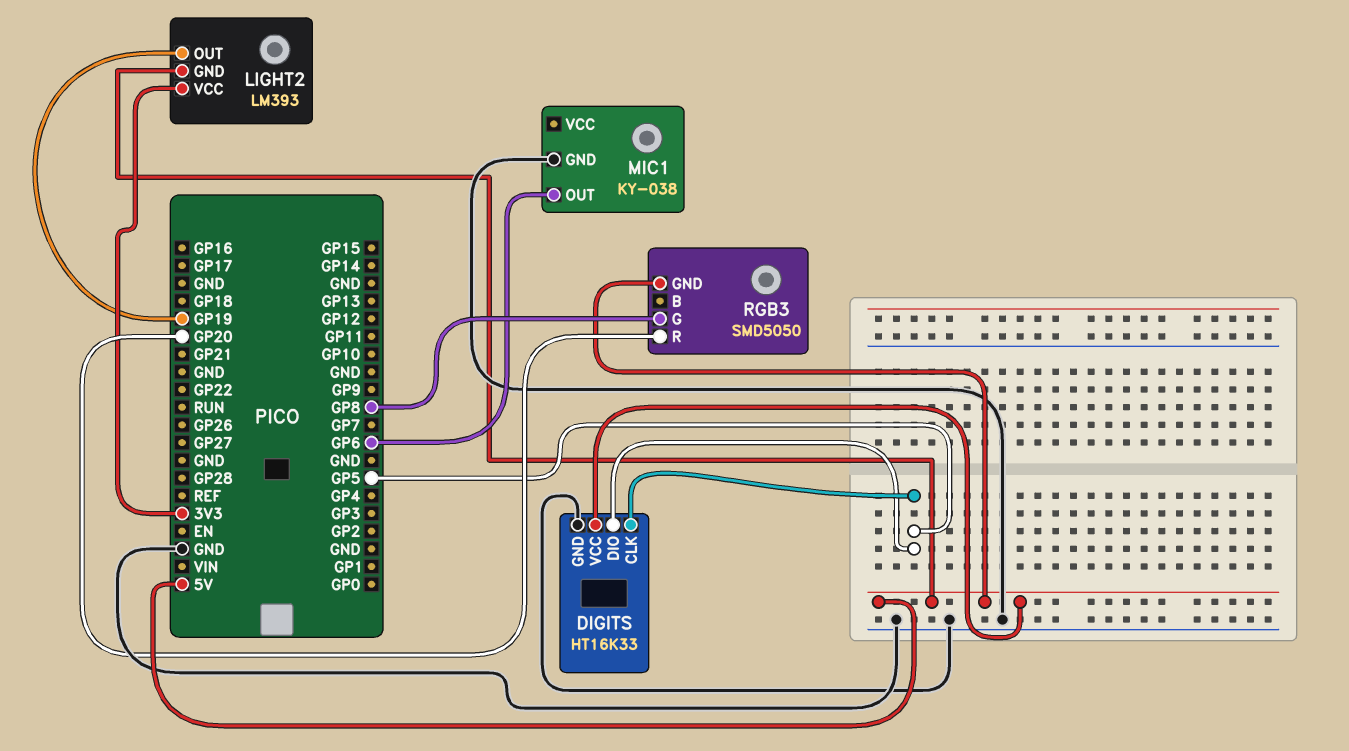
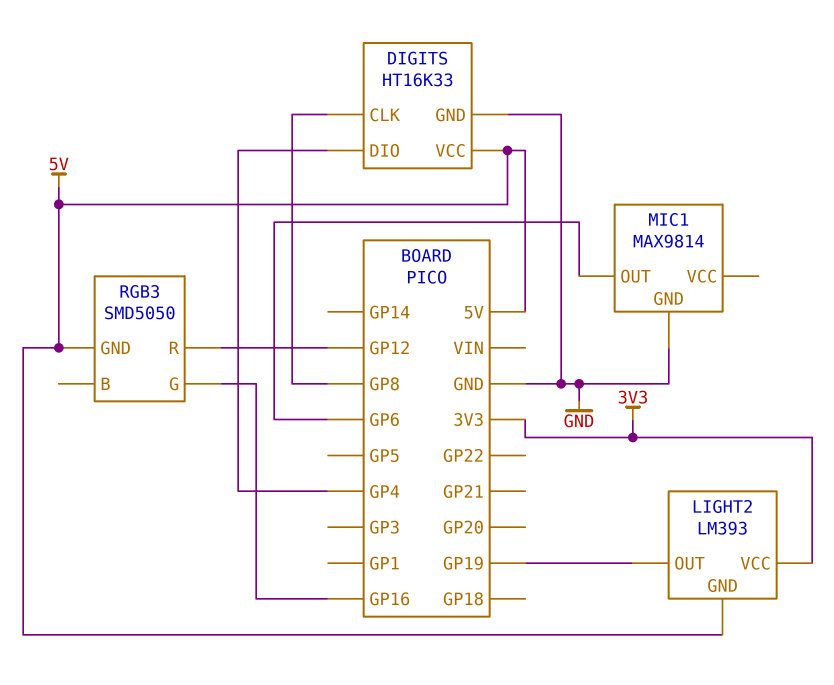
DIGITS pin CLK: GP5 -> GP8
DIGITS pin DIO: GP5 -> GP4
MIC1: KY-038 -> MAX9814
RGB3 pin G: GP8 -> GP16
RGB3 pin R: GP20 -> GP12

